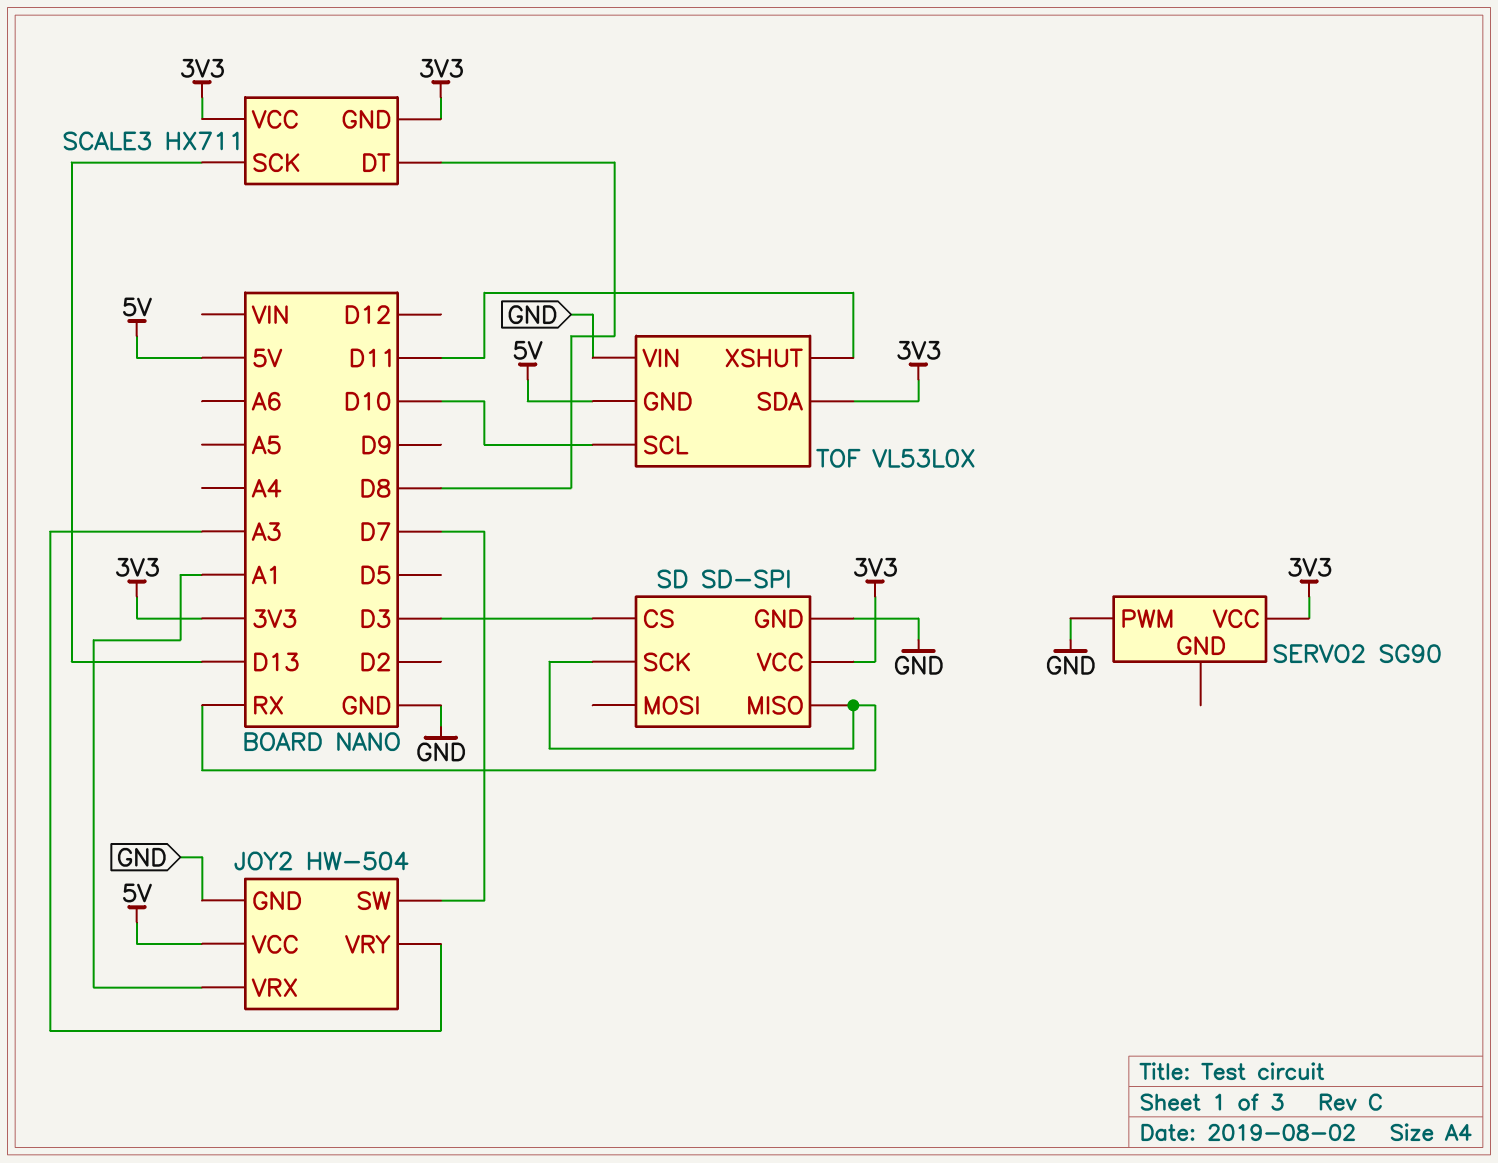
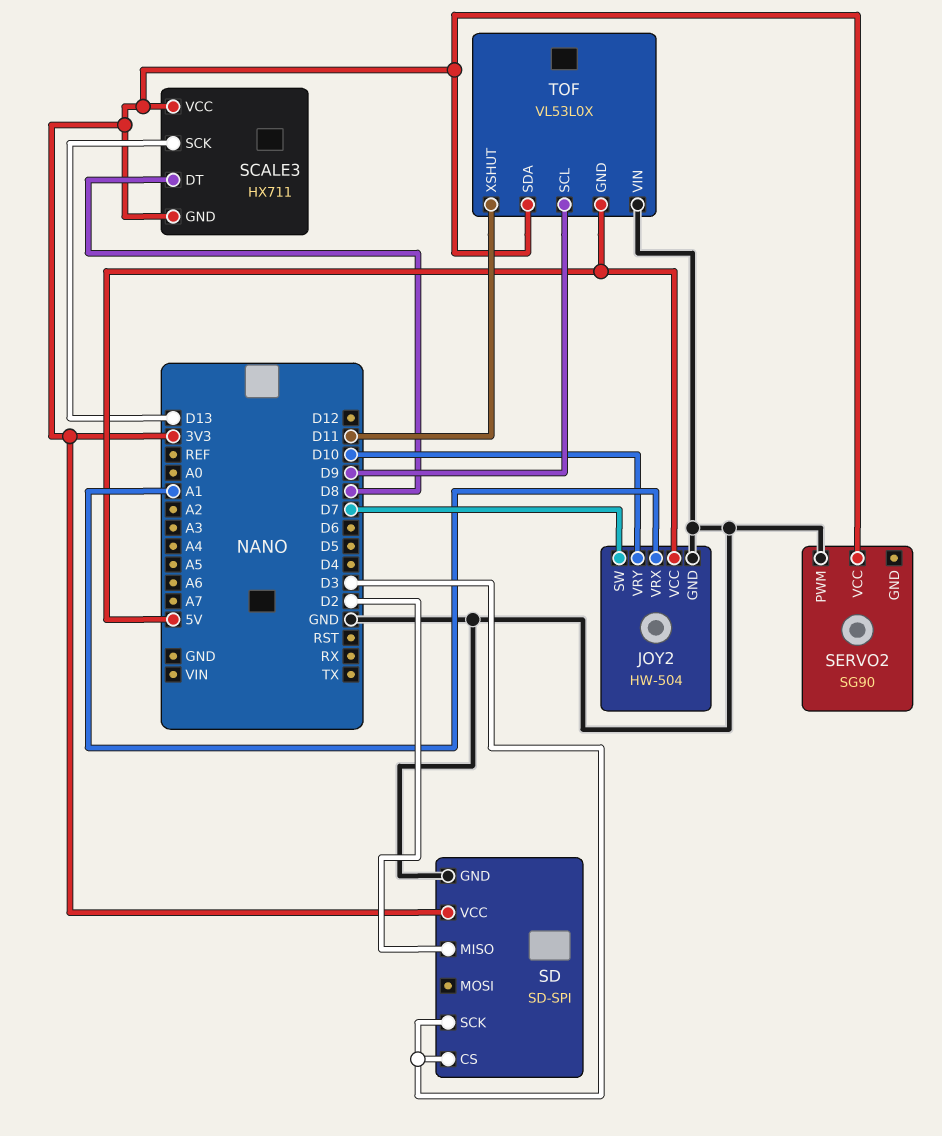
JOY2 pin VRY: A3 -> D10
SD pin MISO: RX -> D2
SD pin SCK: RX -> D3
TOF pin SCL: D10 -> D9

